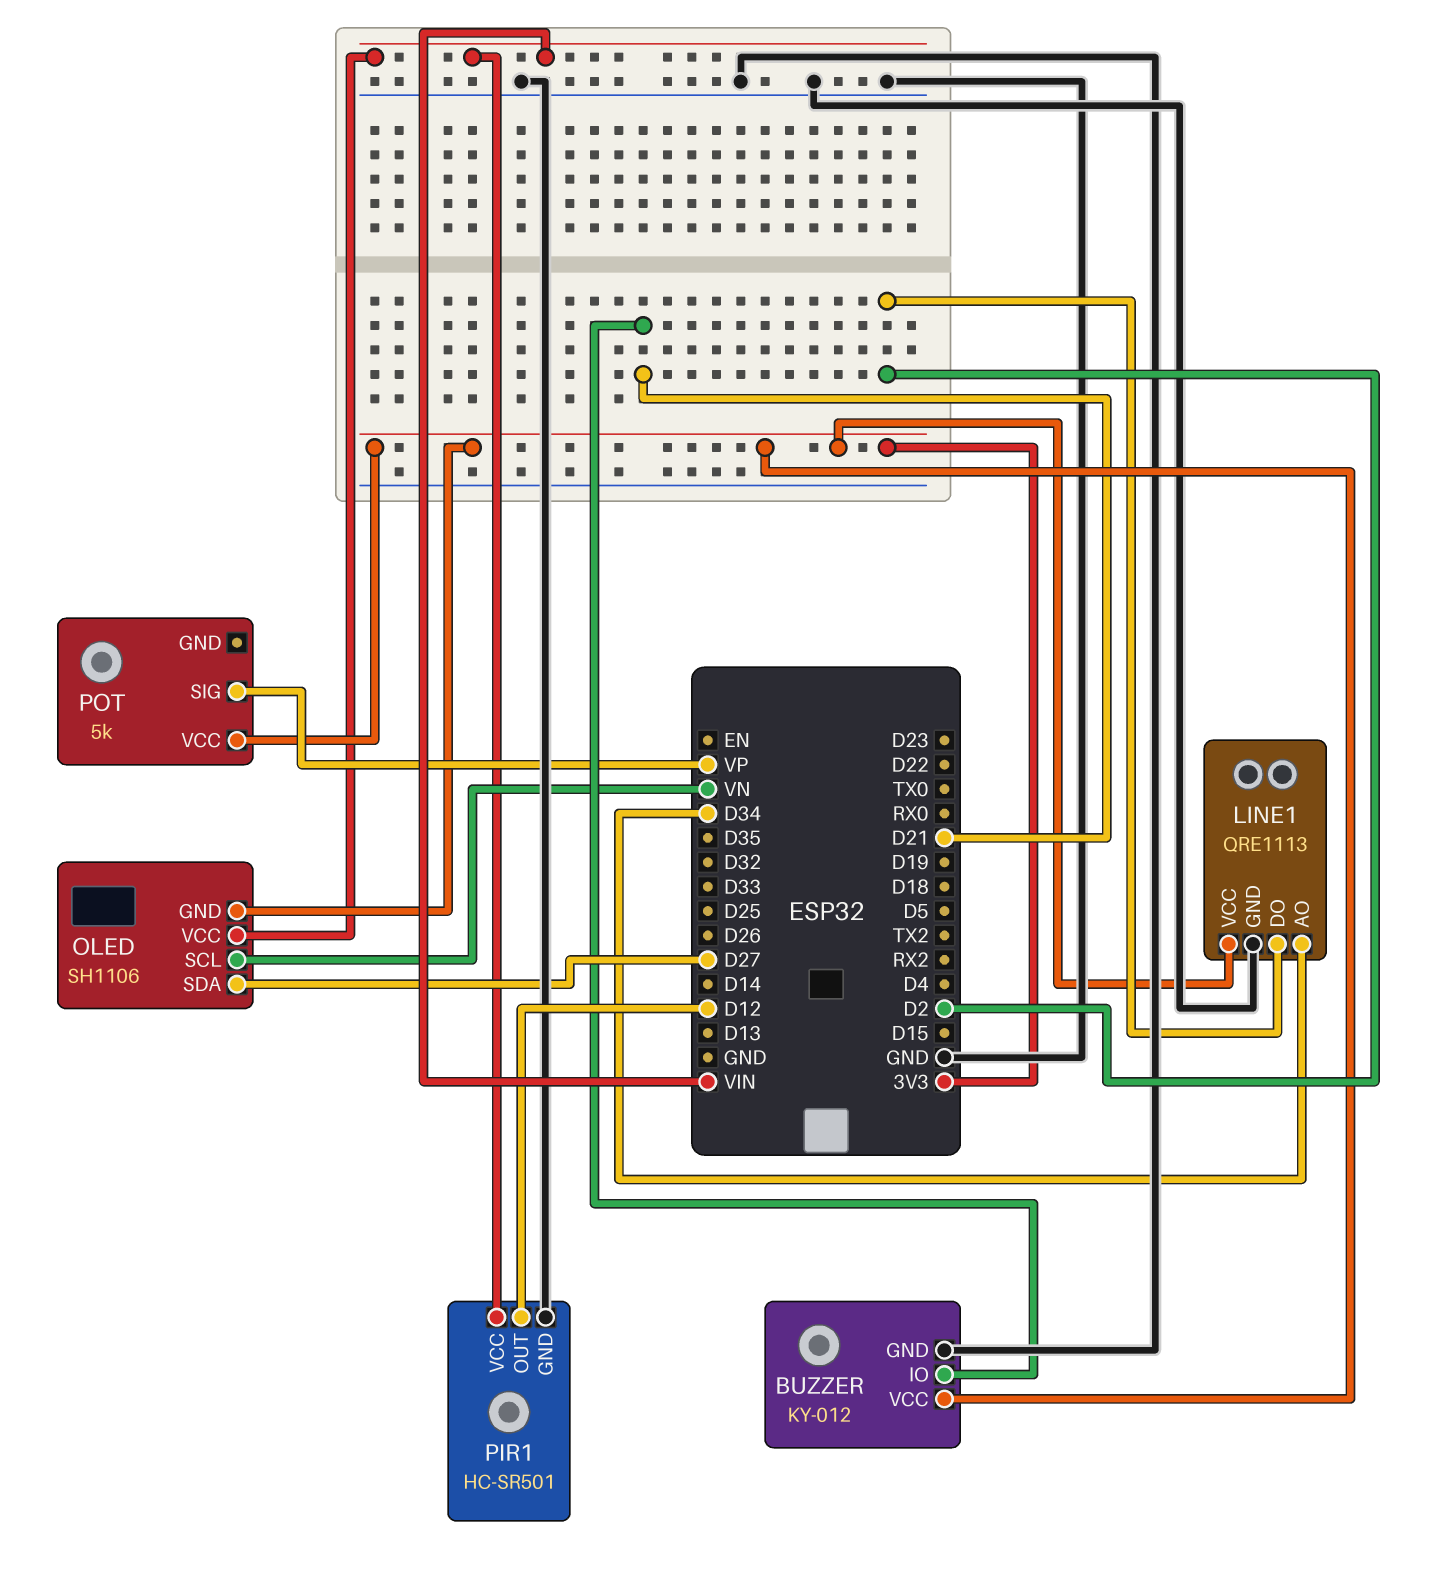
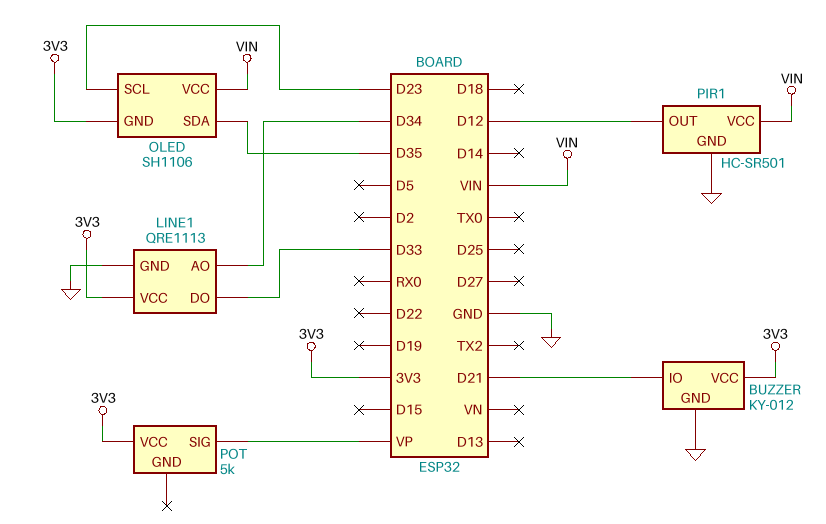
LINE1 pin DO: D2 -> D33
OLED pin SCL: VN -> D23
OLED pin SDA: D27 -> D35

